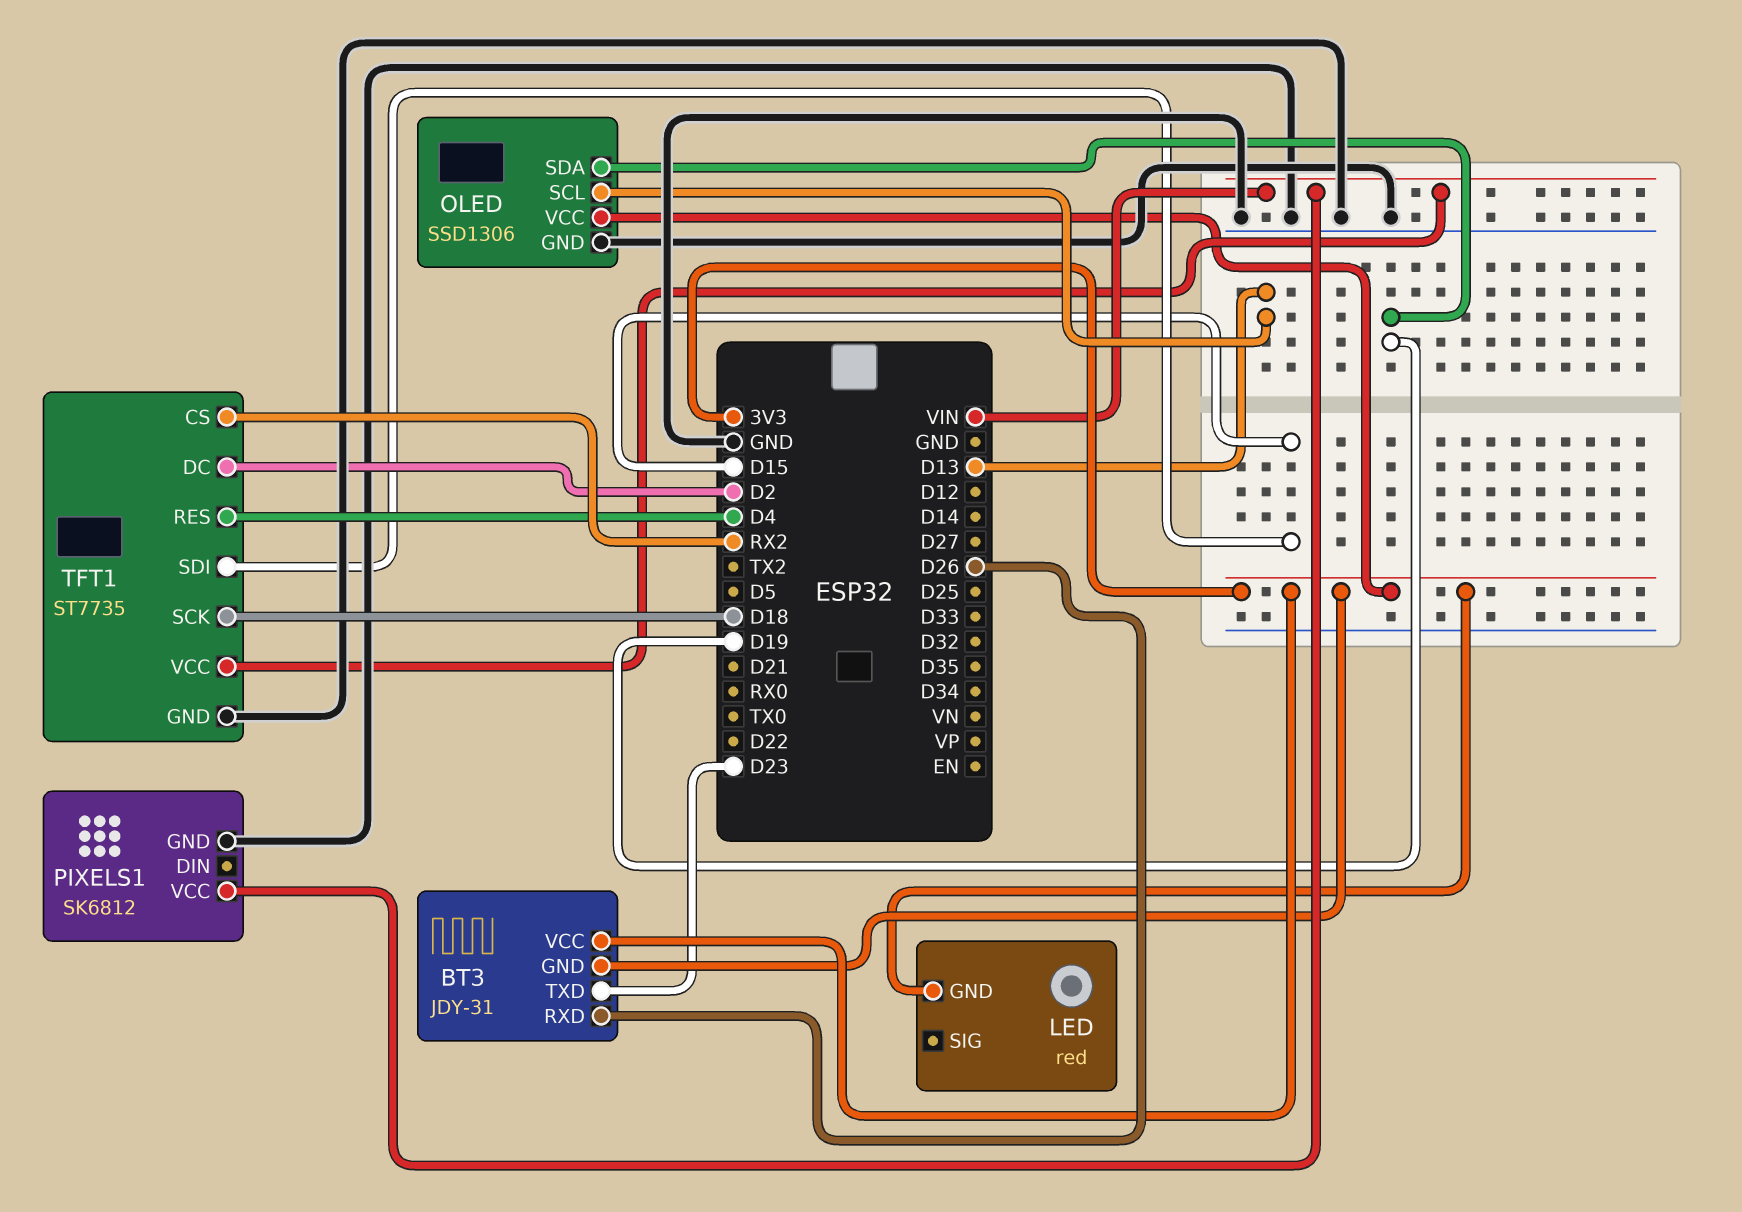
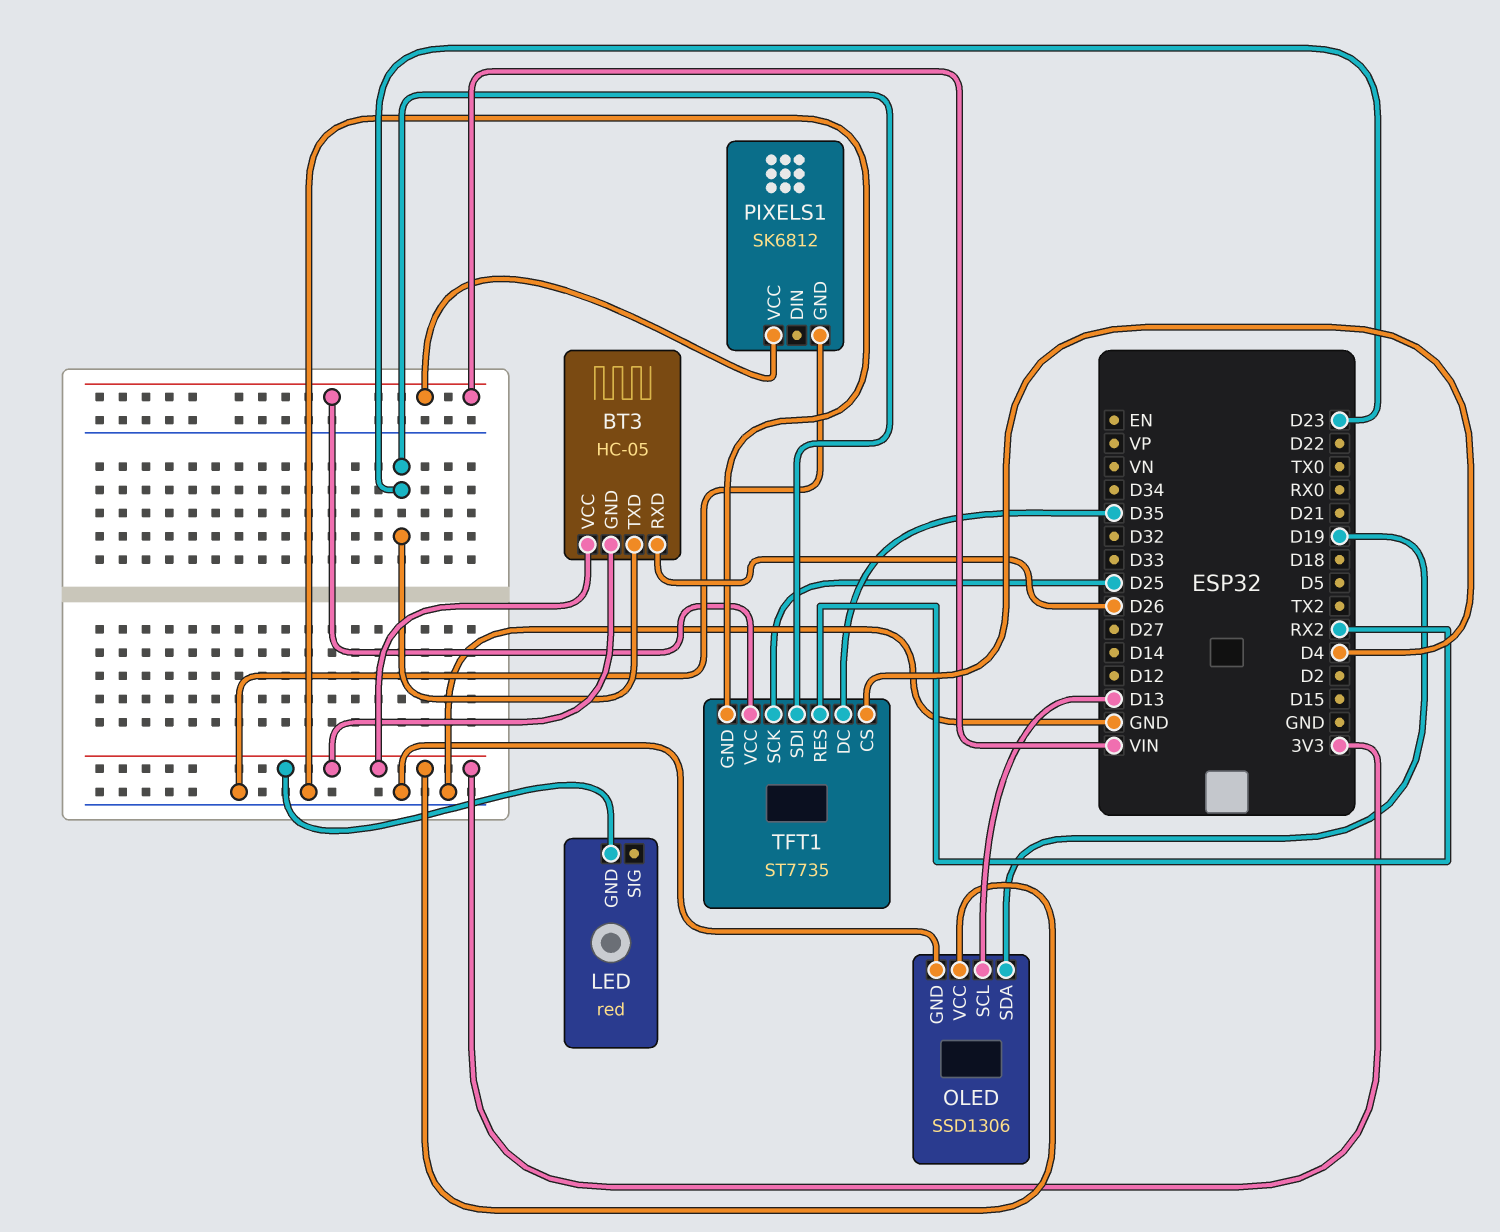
BT3: JDY-31 -> HC-05
TFT1 pin CS: RX2 -> D4
TFT1 pin DC: D2 -> D35
TFT1 pin RES: D4 -> RX2
TFT1 pin SCK: D18 -> D25
TFT1 pin SDI: D15 -> D23

